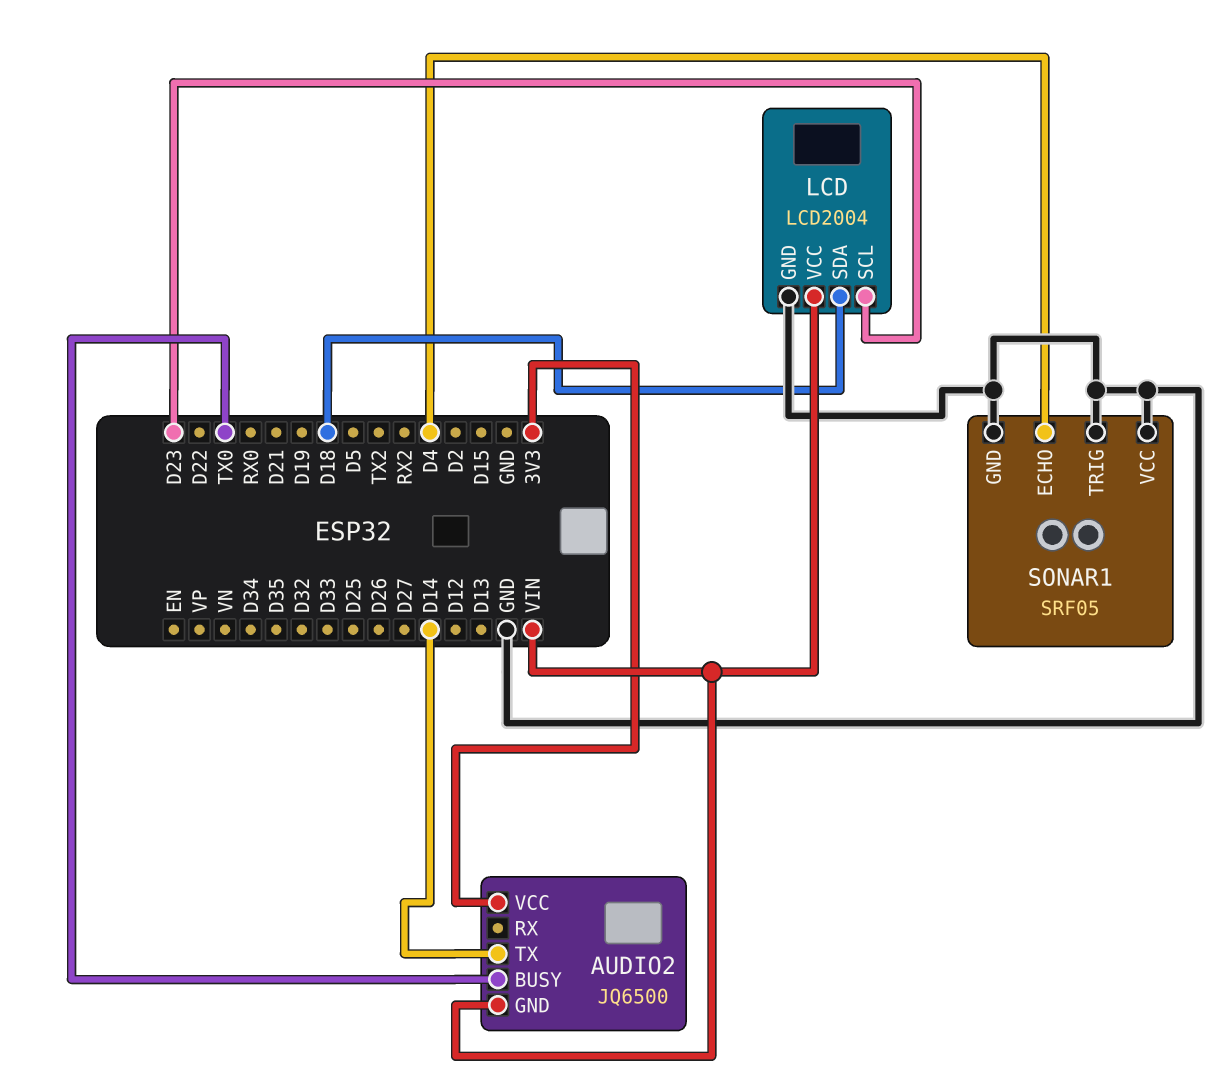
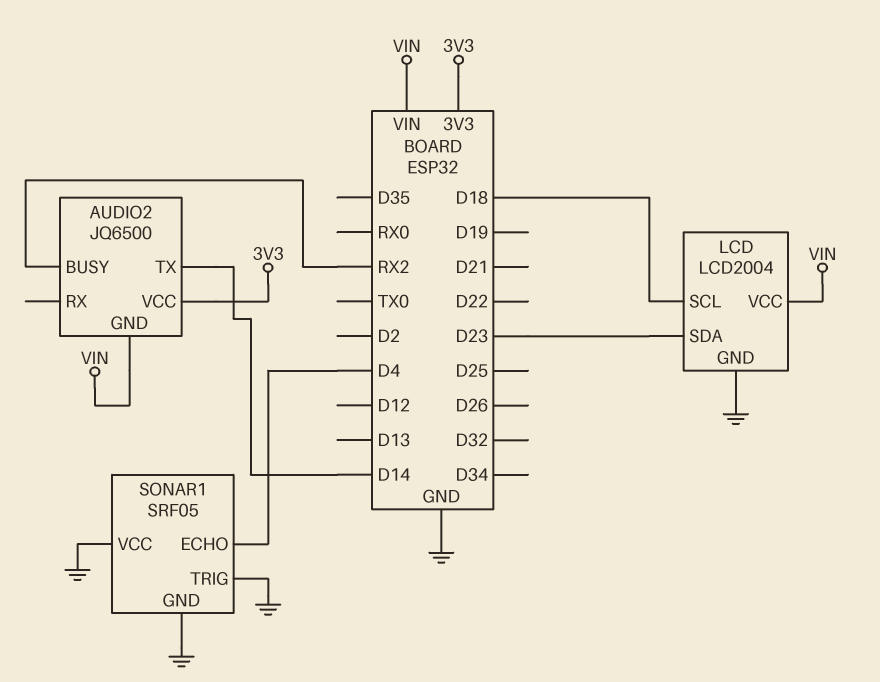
AUDIO2 pin BUSY: TX0 -> RX2
LCD pin SCL: D23 -> D18
LCD pin SDA: D18 -> D23

